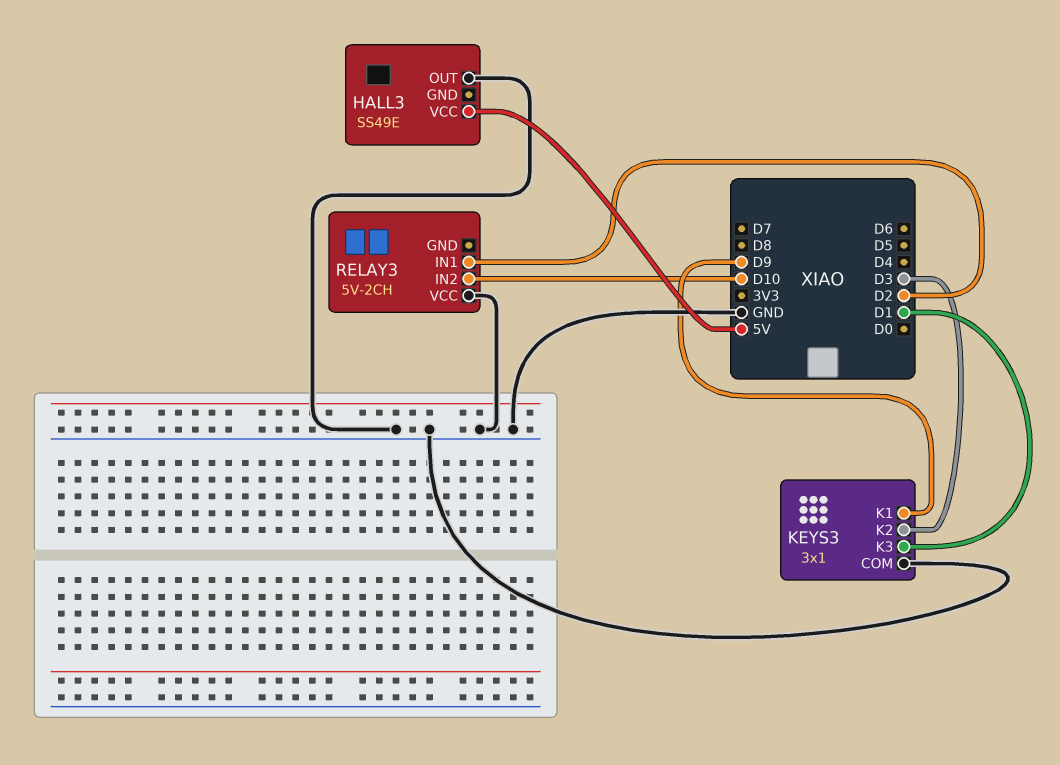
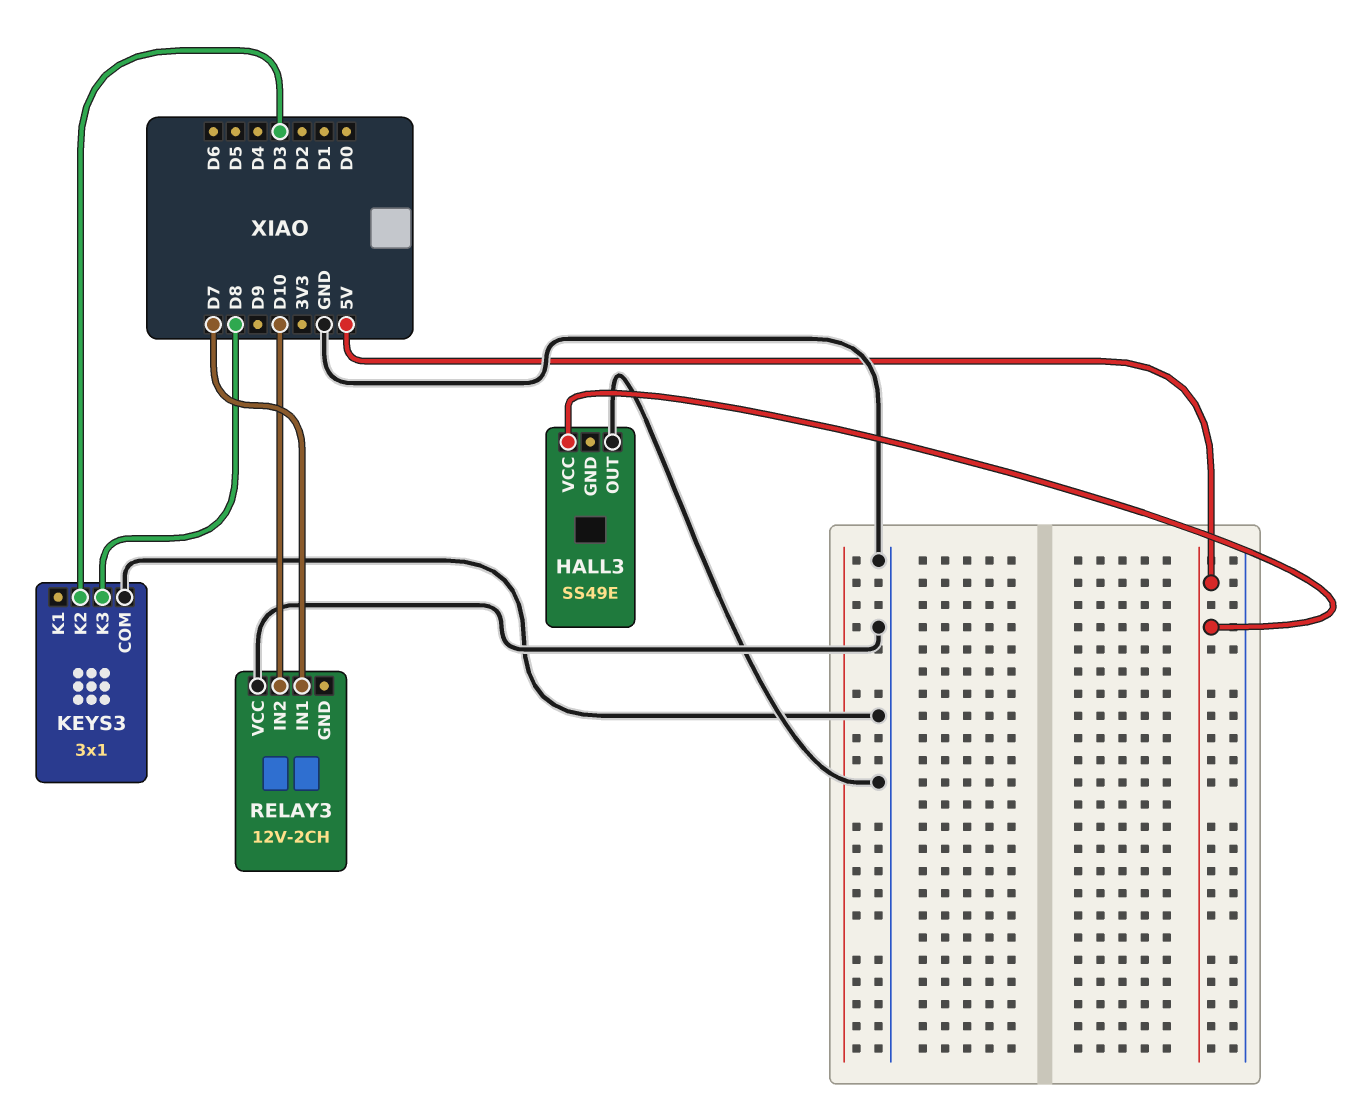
KEYS3 pin K1: D9 -> none
KEYS3 pin K3: D1 -> D8
RELAY3: 5V-2CH -> 12V-2CH
RELAY3 pin IN1: D2 -> D7

